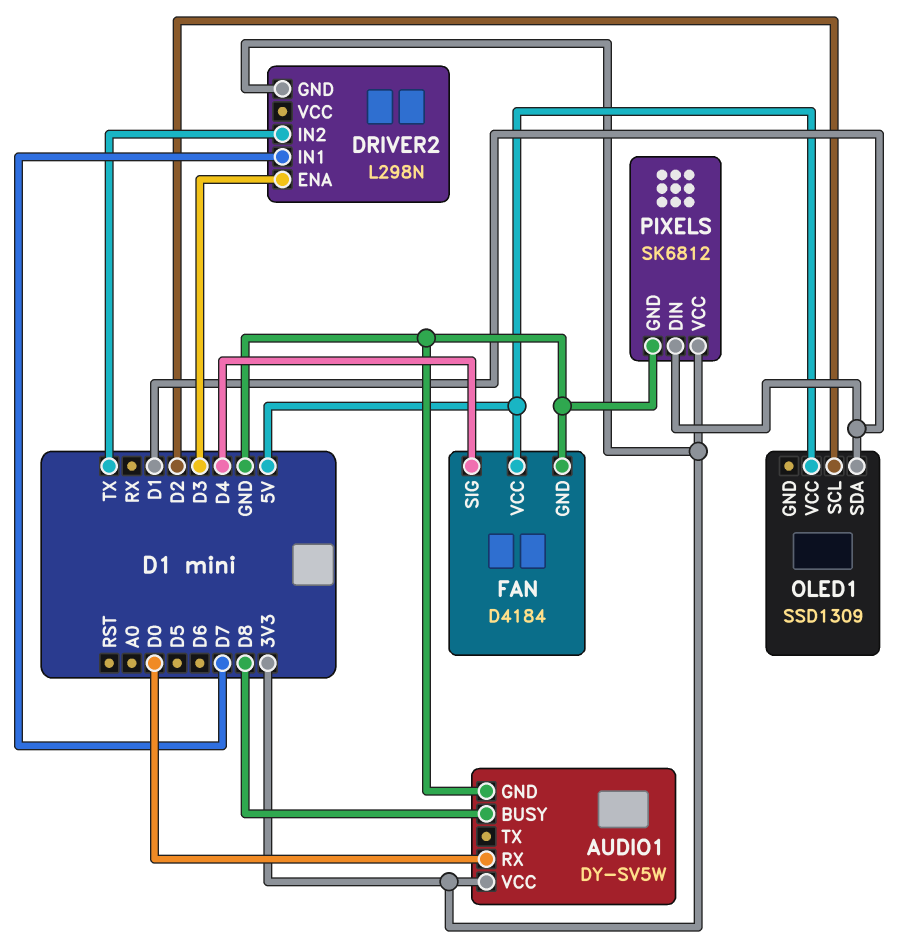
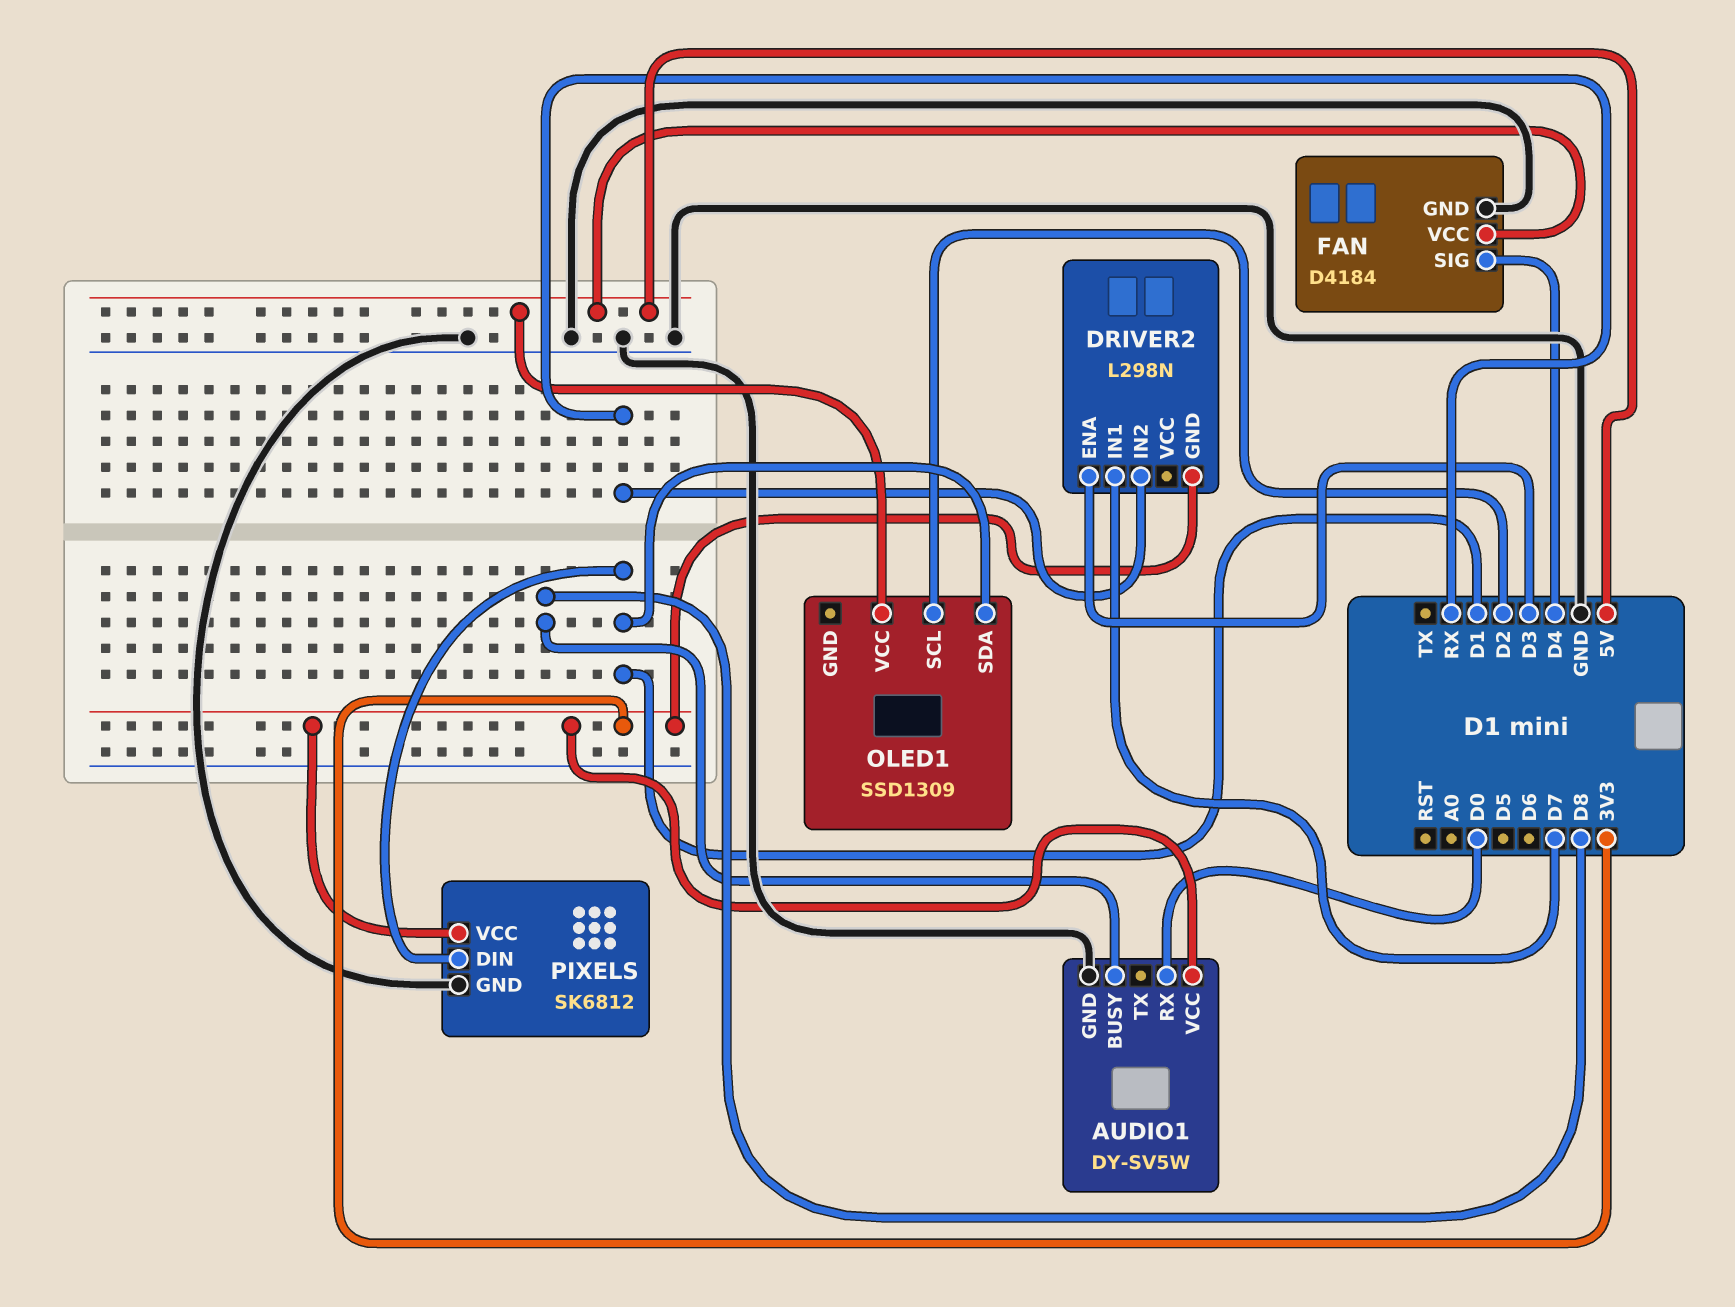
DRIVER2 pin IN2: TX -> RX

